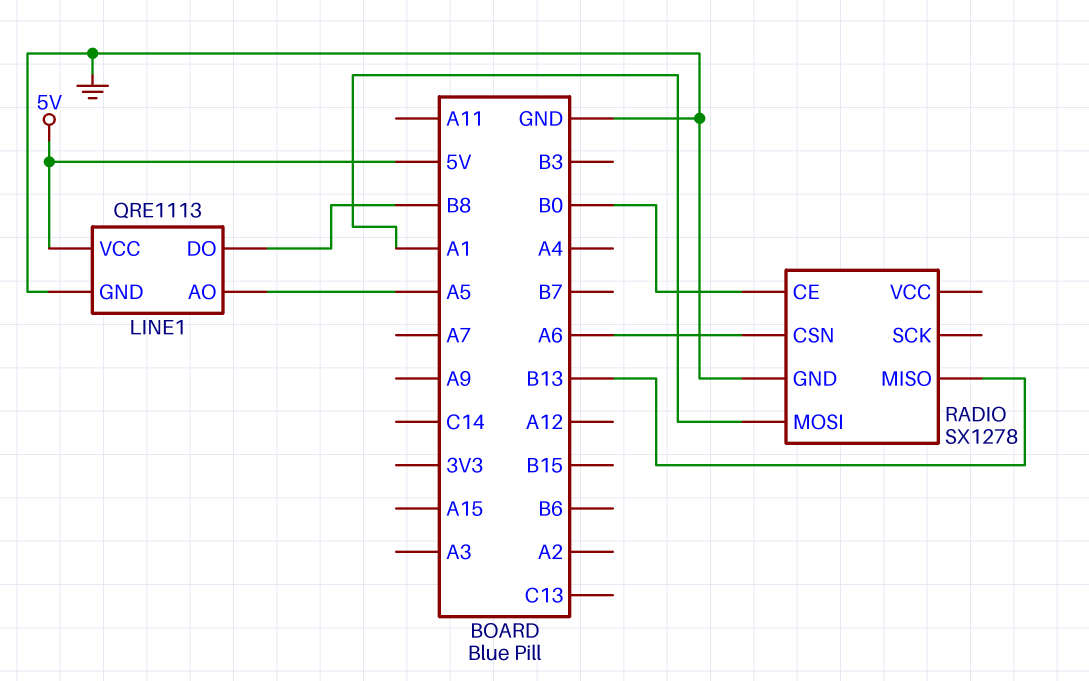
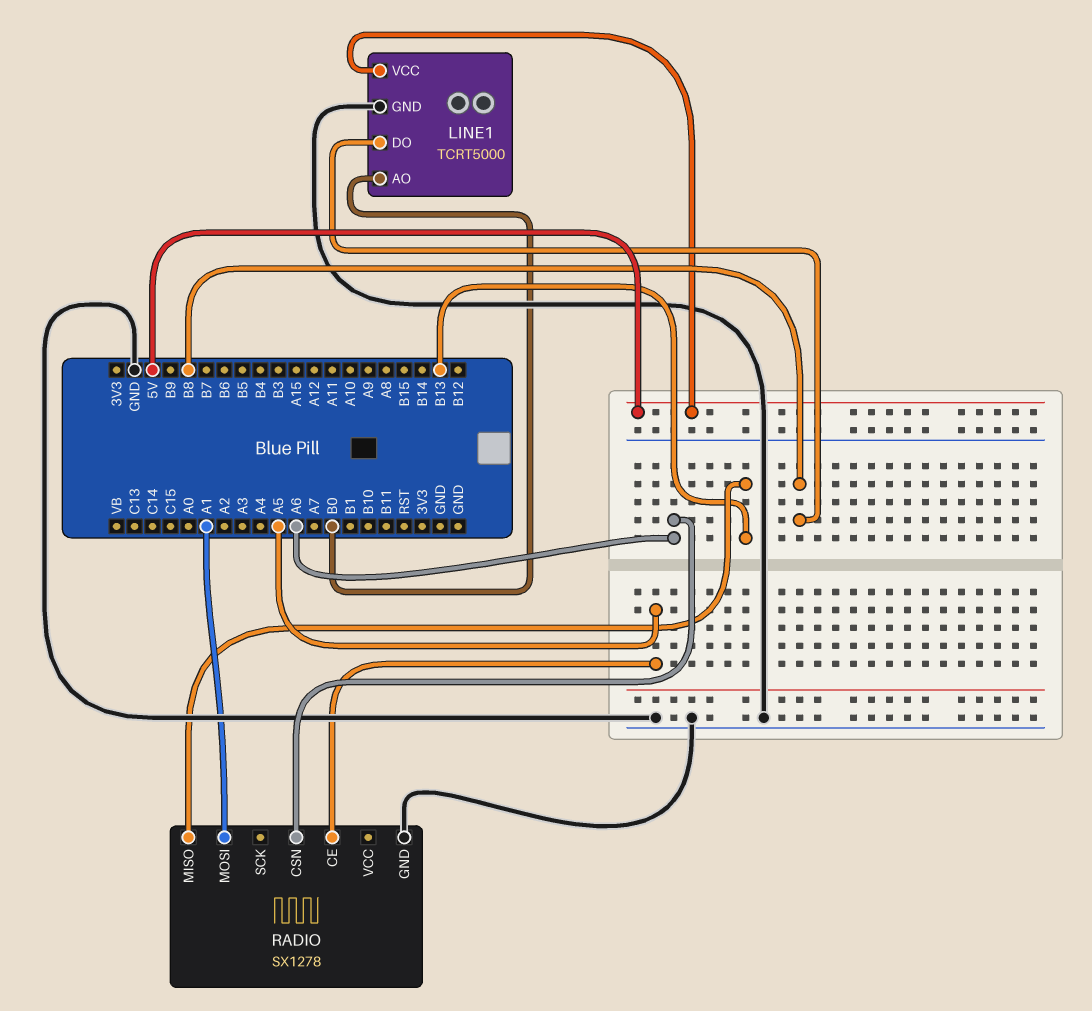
LINE1: QRE1113 -> TCRT5000
LINE1 pin AO: A5 -> B0
RADIO pin CE: B0 -> A5

